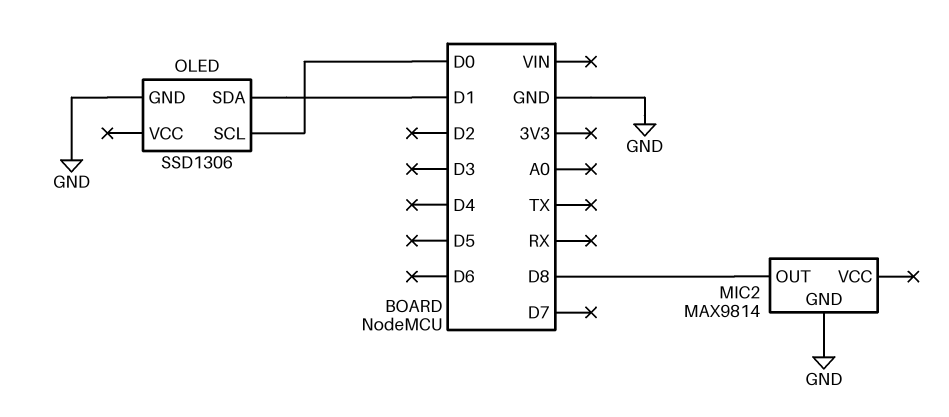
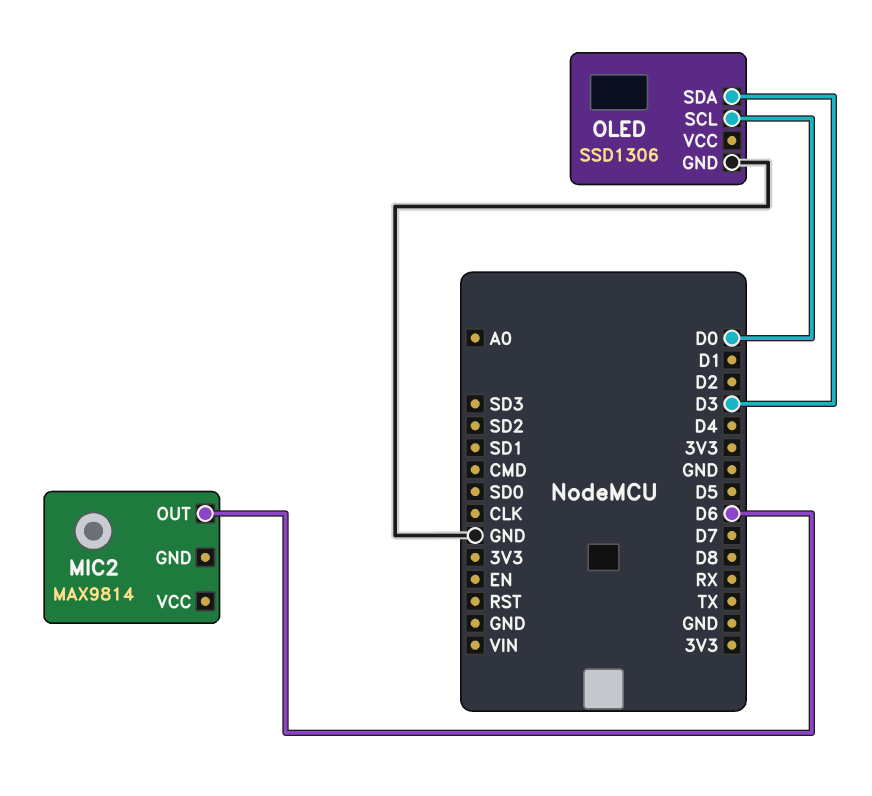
MIC2 pin GND: GND -> none
MIC2 pin OUT: D8 -> D6
OLED pin SDA: D1 -> D3

